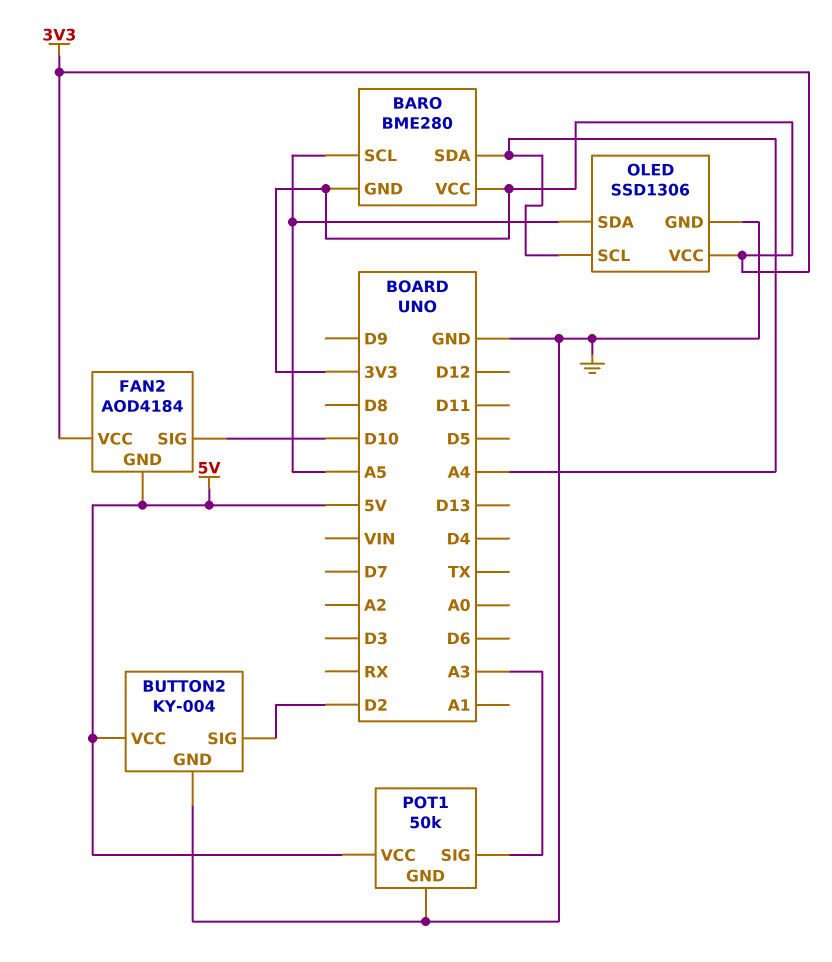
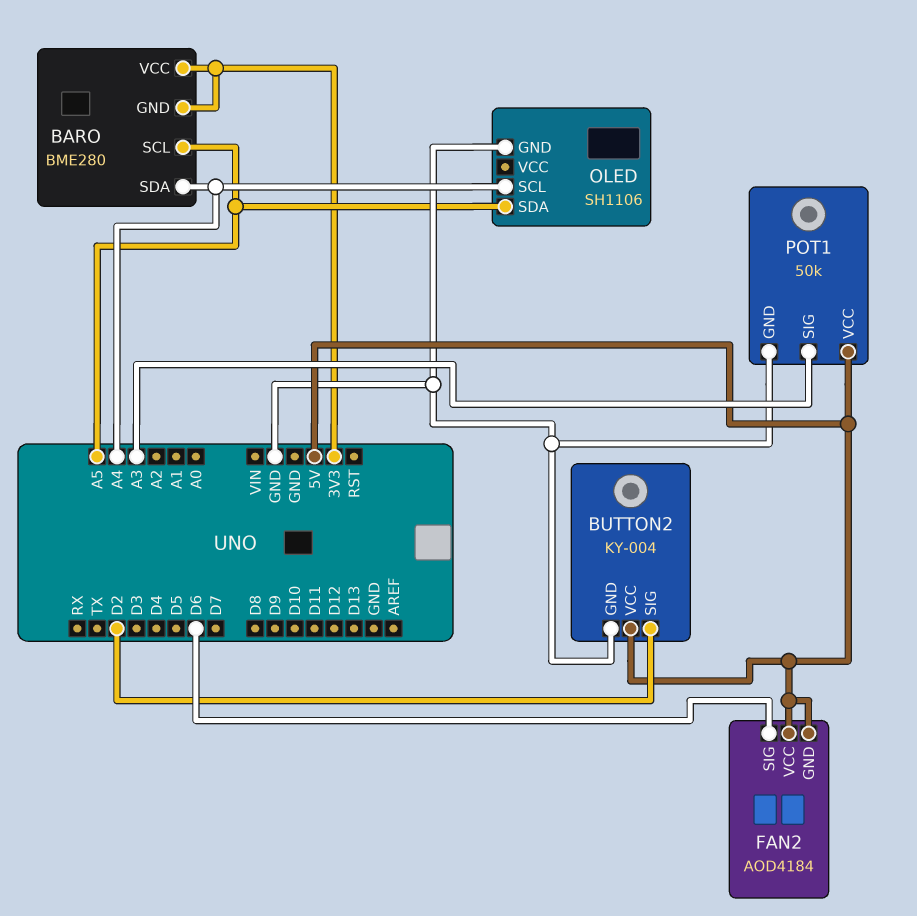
FAN2 pin SIG: D10 -> D6
FAN2 pin VCC: 3V3 -> 5V
OLED: SSD1306 -> SH1106
OLED pin VCC: 3V3 -> none

